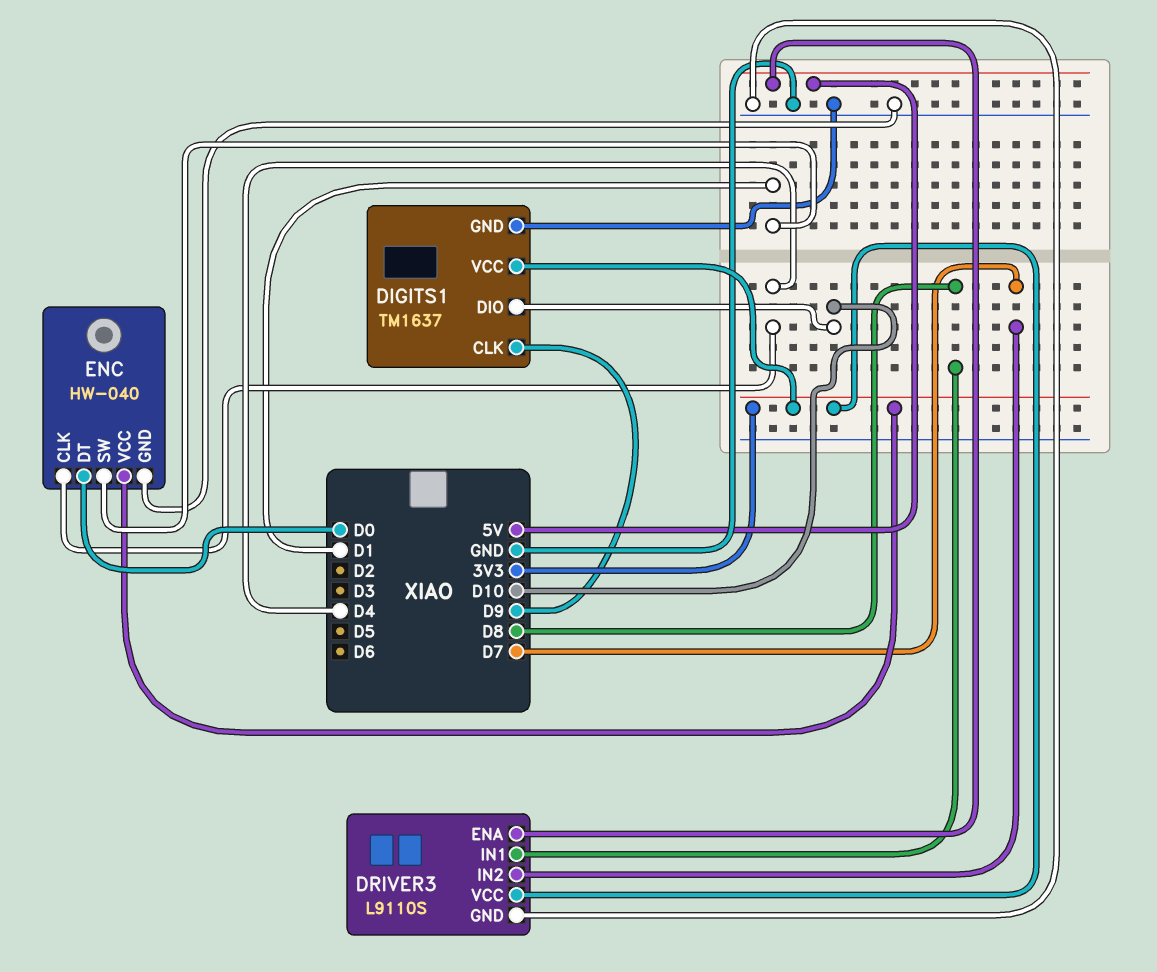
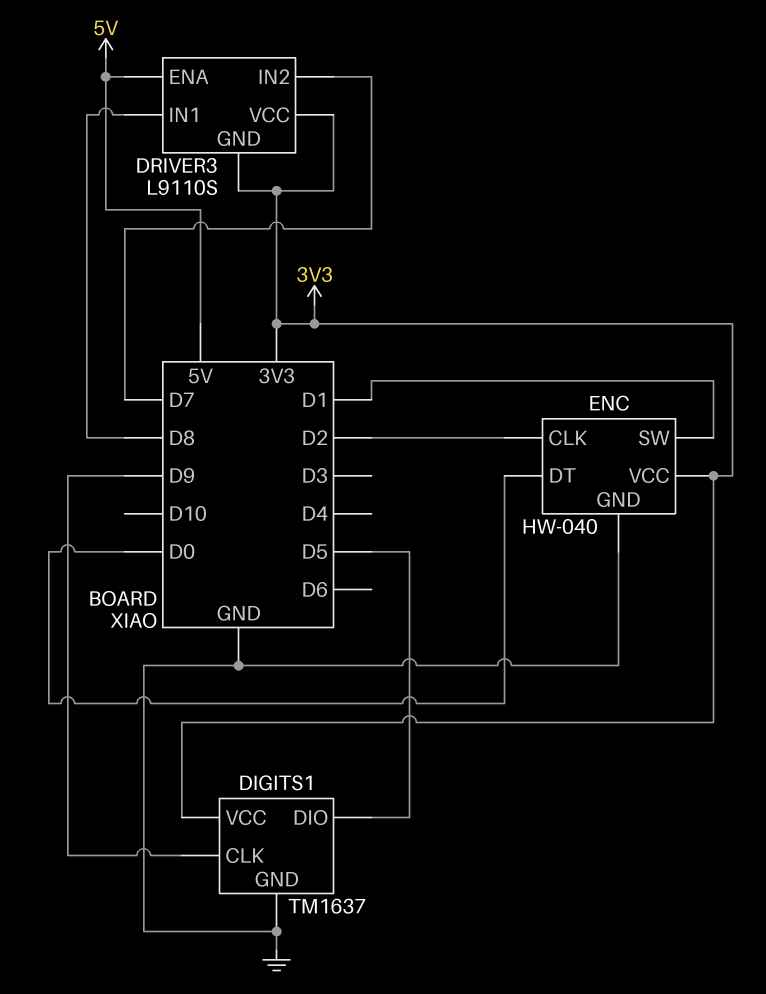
DIGITS1 pin DIO: D10 -> D5
DRIVER3 pin GND: GND -> 3V3
ENC pin CLK: D4 -> D2

